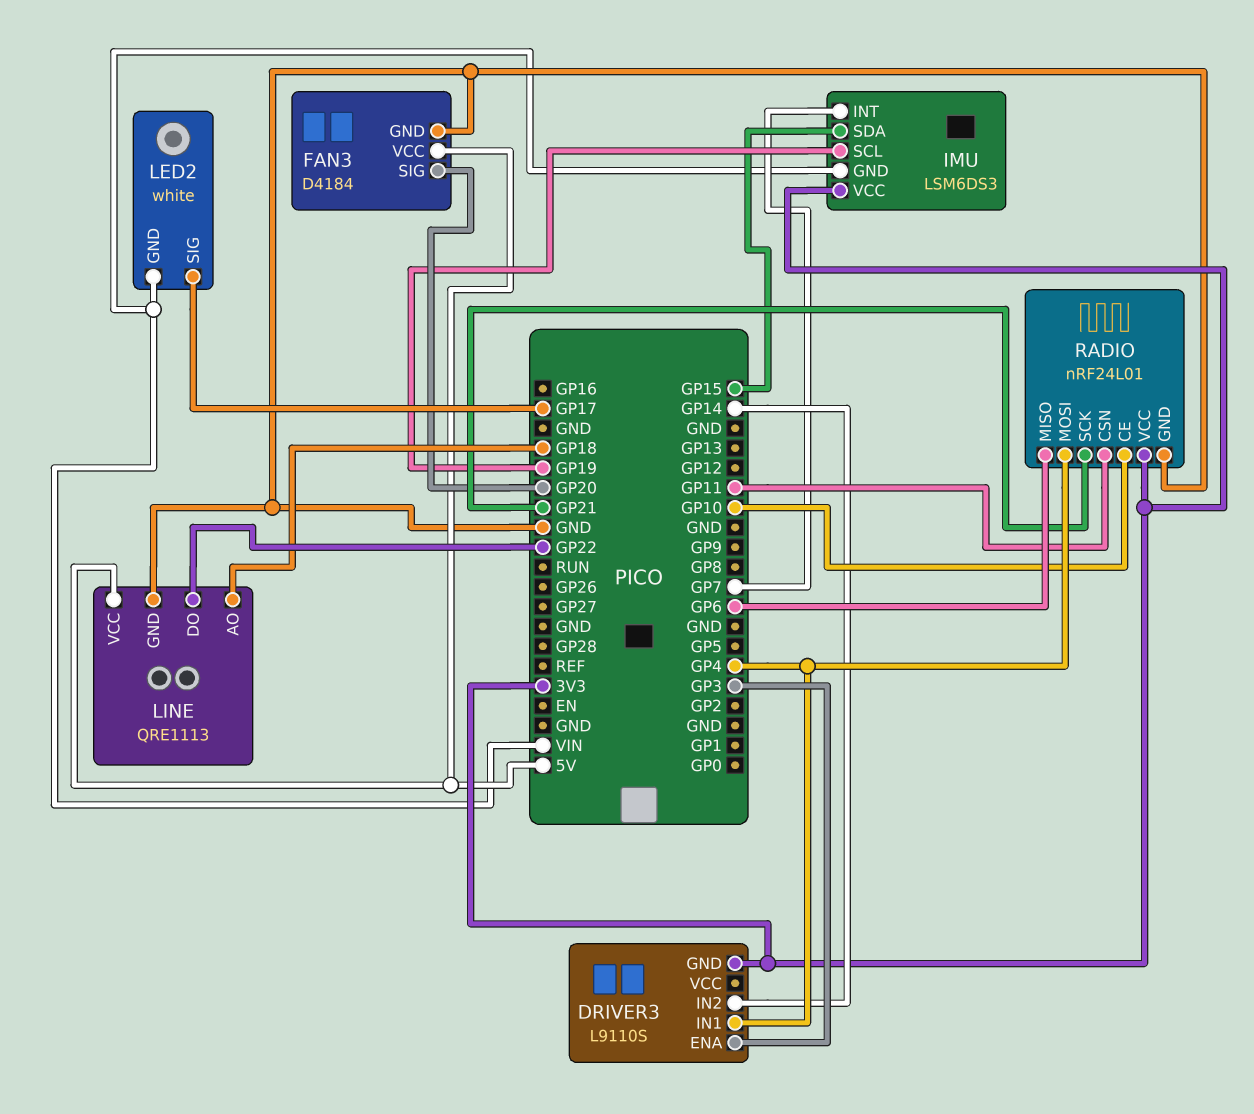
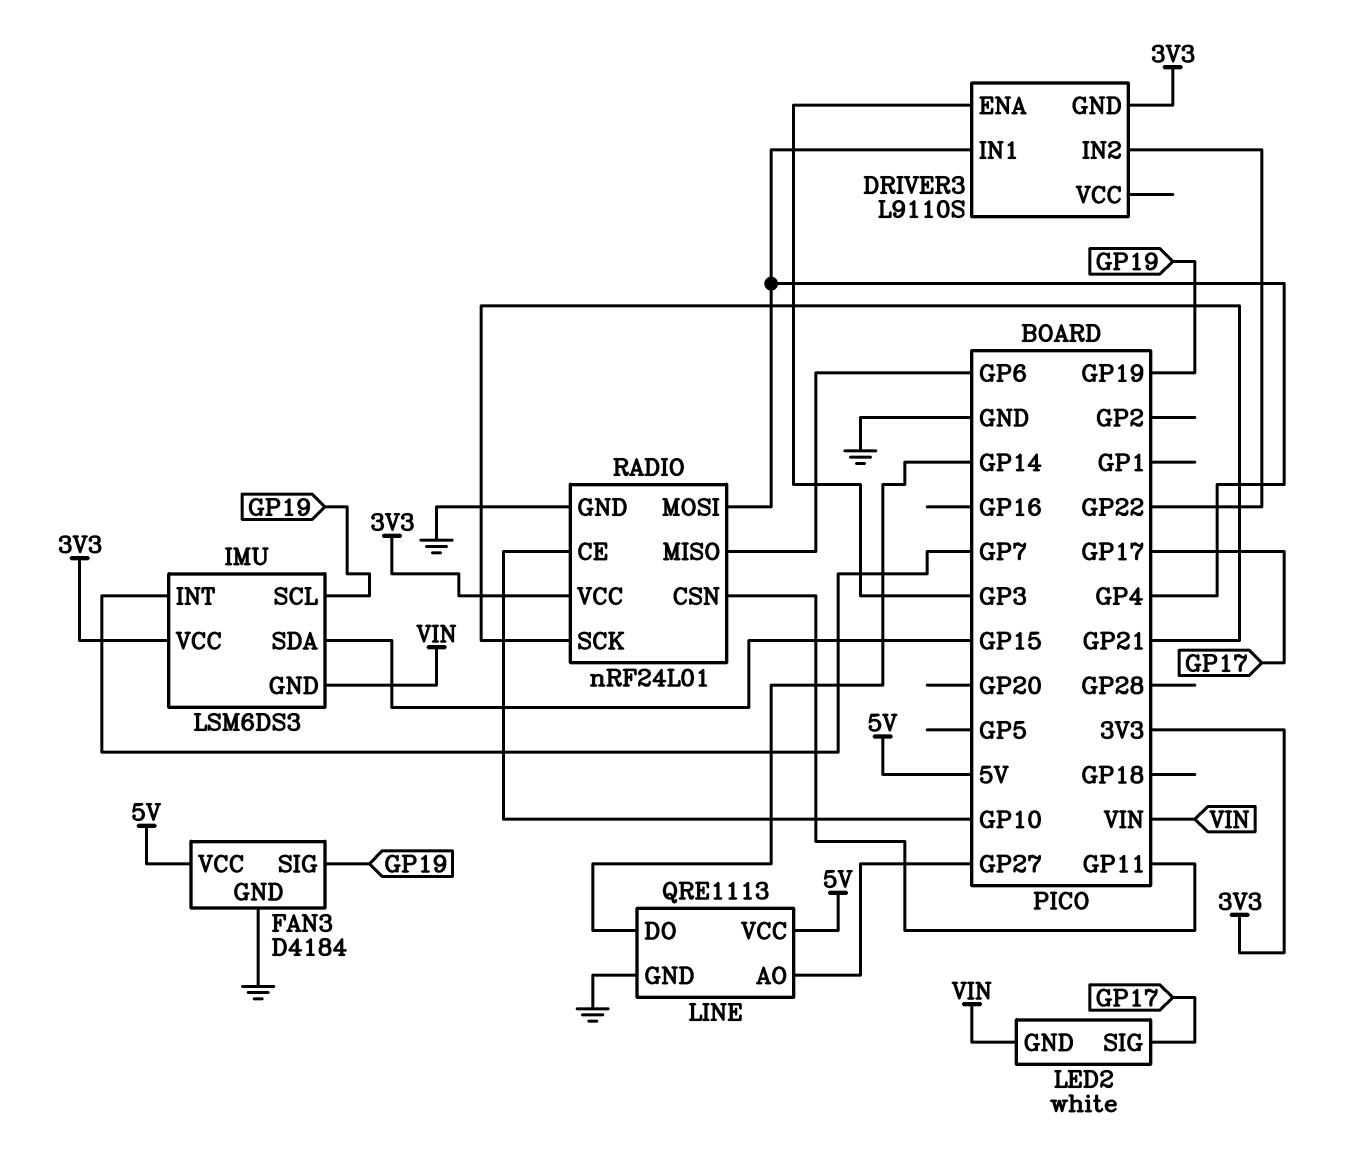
DRIVER3 pin IN2: GP14 -> GP22
FAN3 pin SIG: GP20 -> GP19
LINE pin AO: GP18 -> GP27
LINE pin DO: GP22 -> GP14

